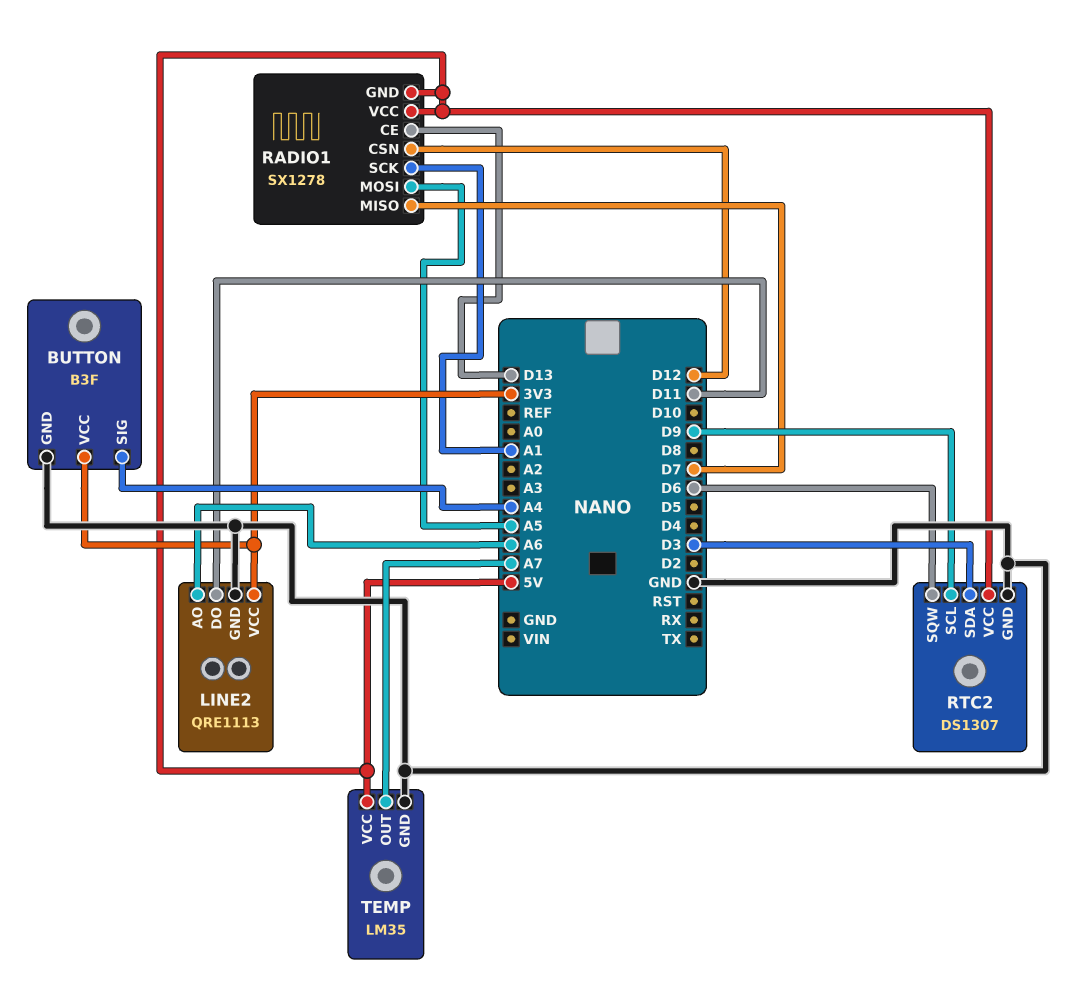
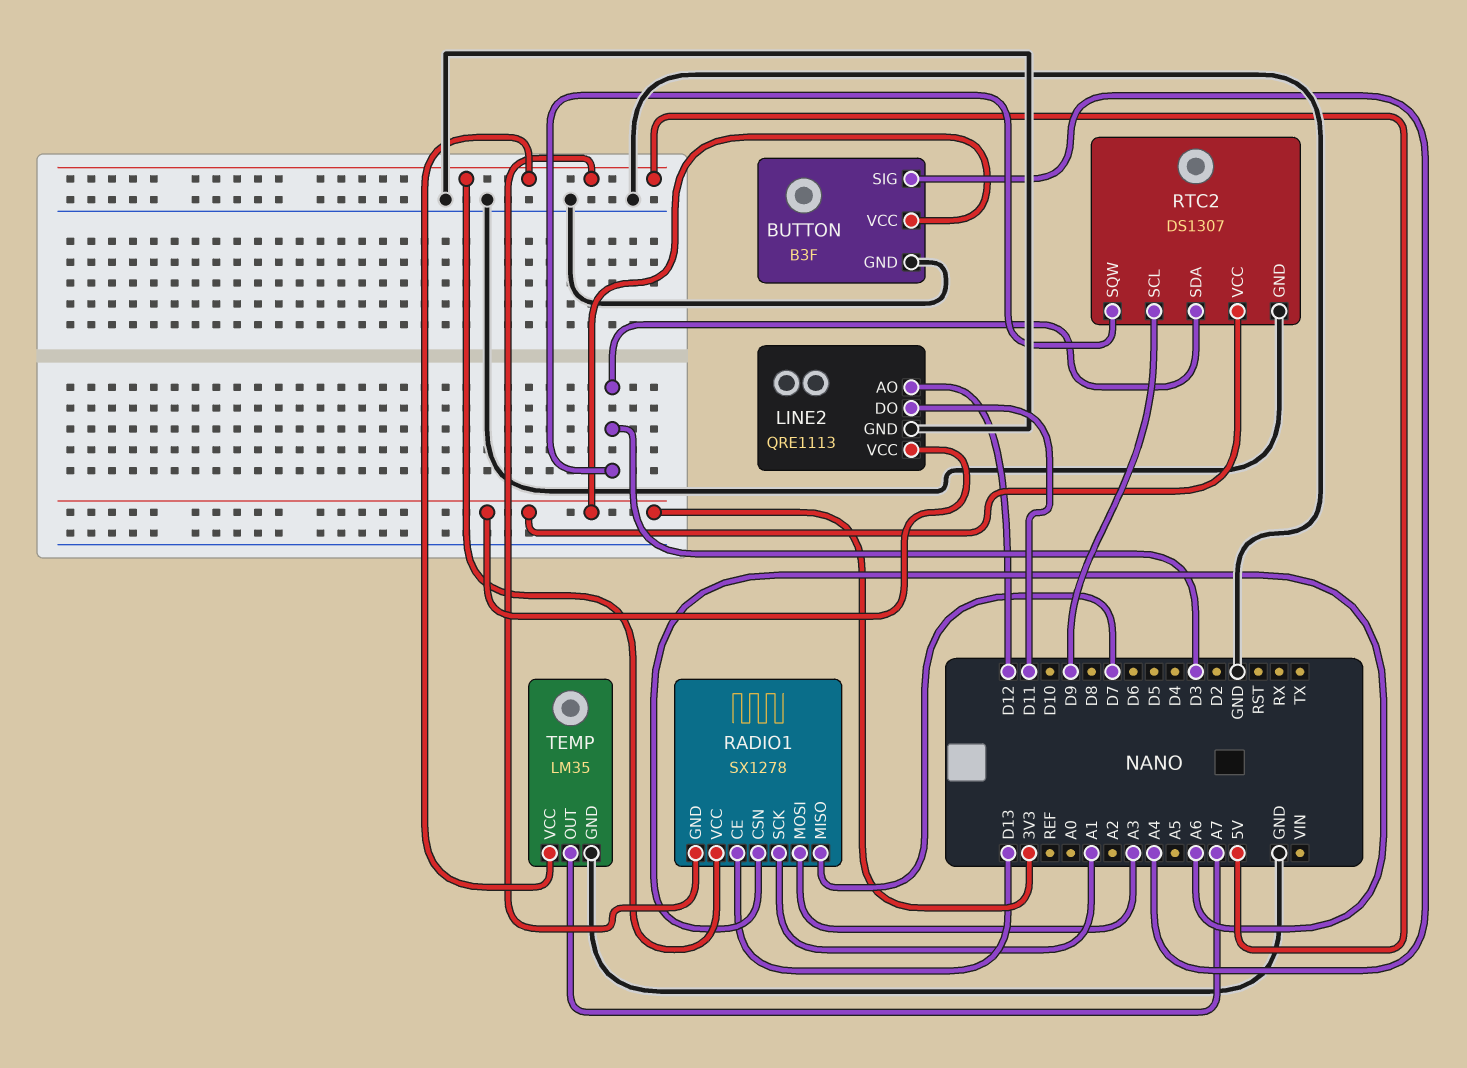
LINE2 pin AO: A6 -> D12
RADIO1 pin CSN: D12 -> A6
RADIO1 pin MOSI: A5 -> A3
RTC2 pin SQW: D6 -> D3
RTC2 pin VCC: 5V -> 3V3

